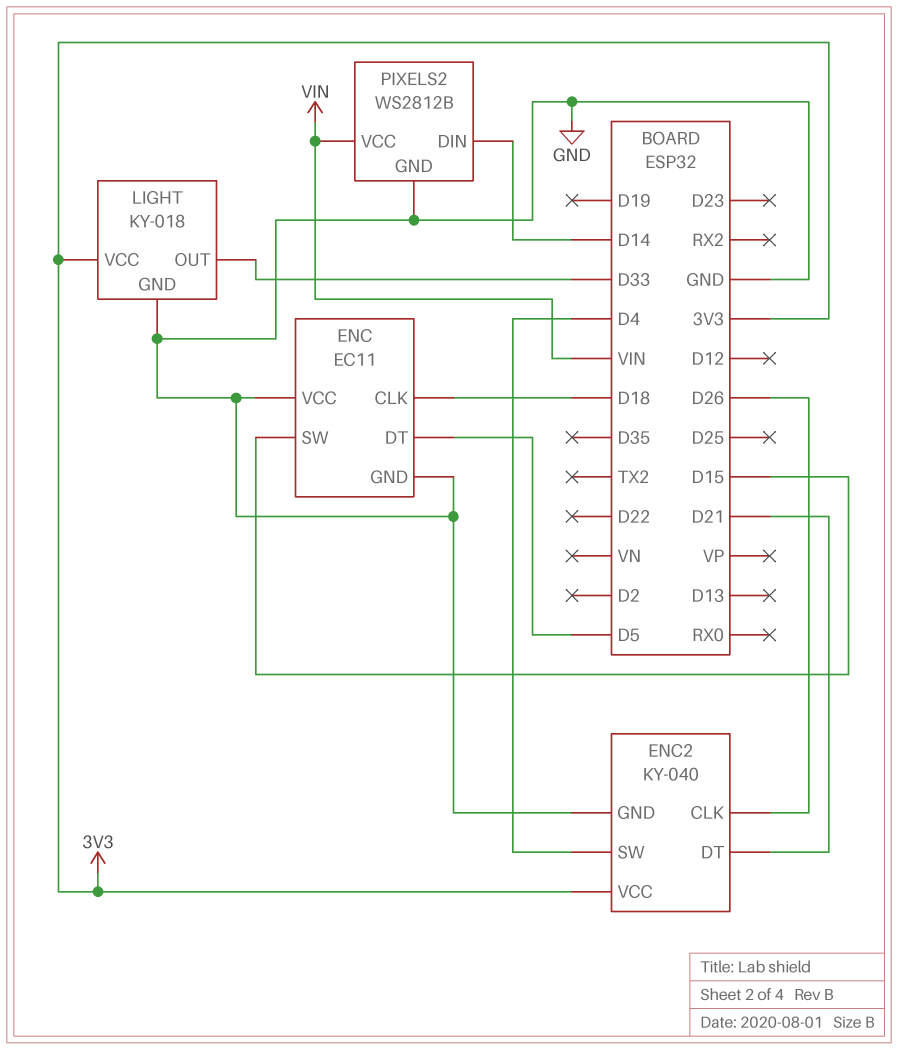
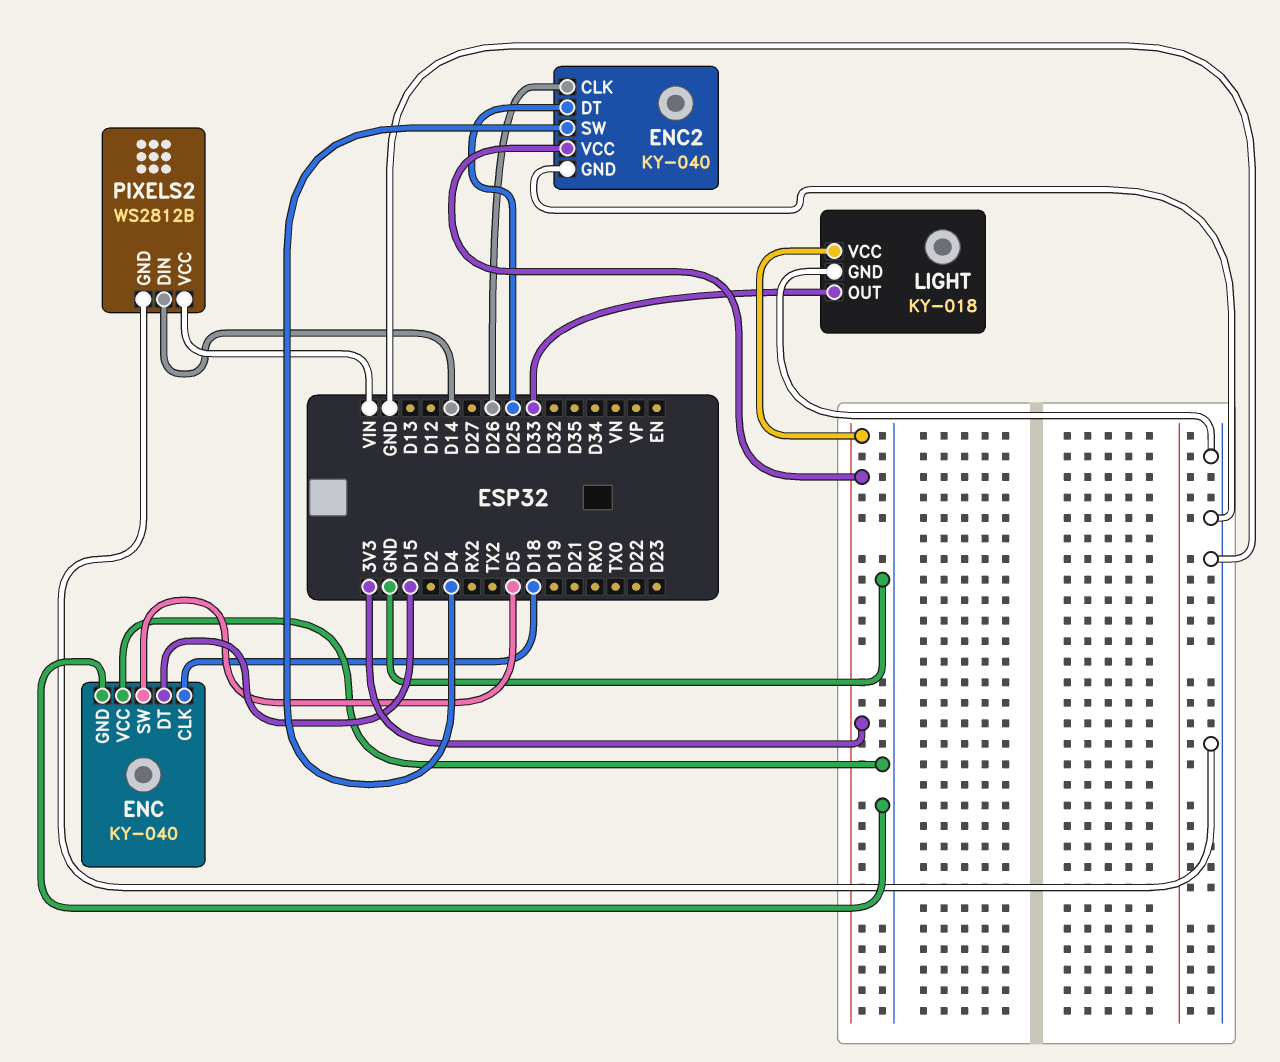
ENC: EC11 -> KY-040
ENC pin DT: D5 -> D15
ENC pin SW: D15 -> D5
ENC2 pin DT: D21 -> D25

